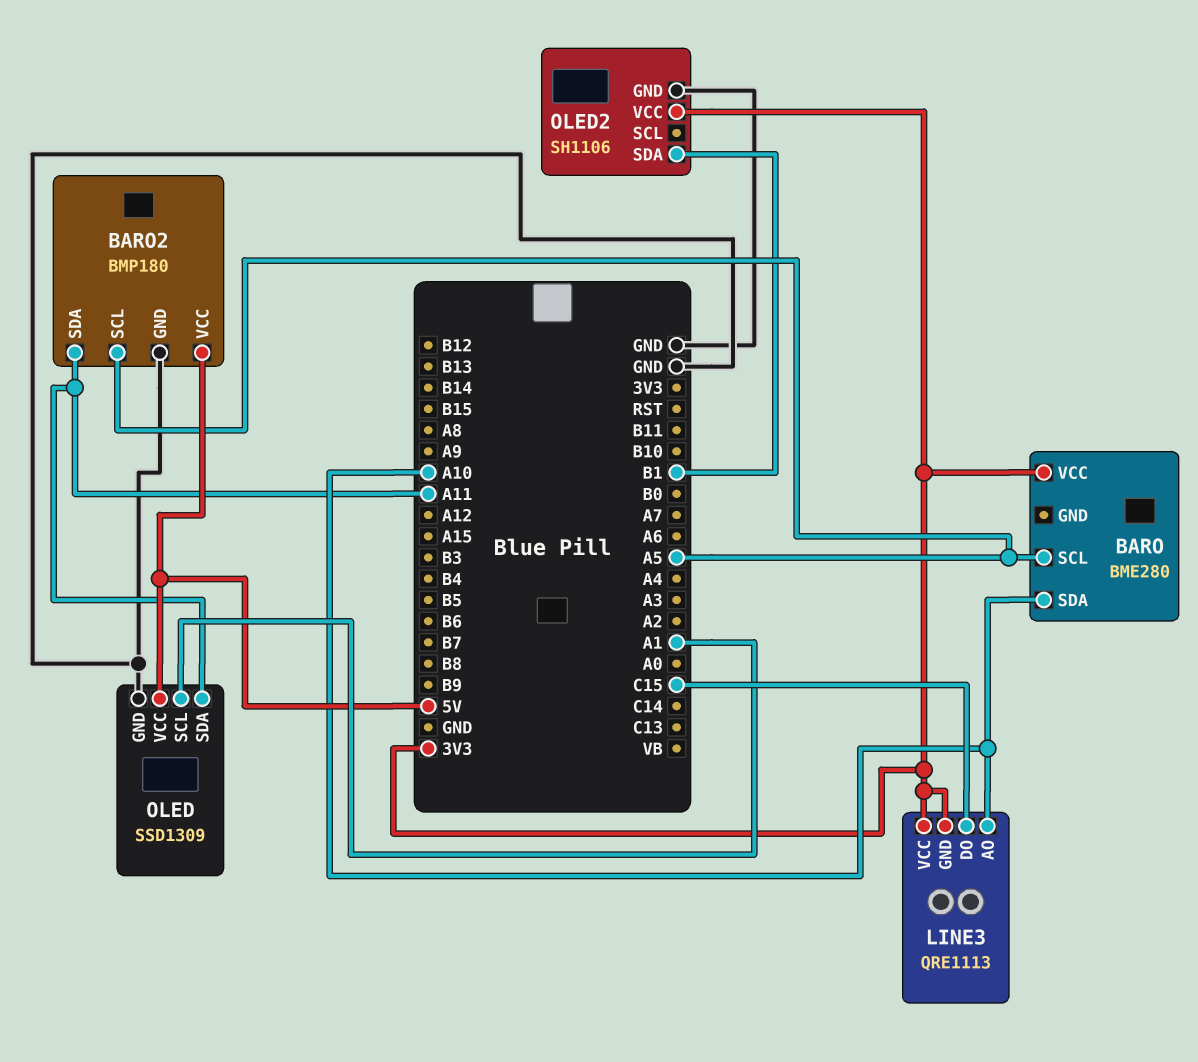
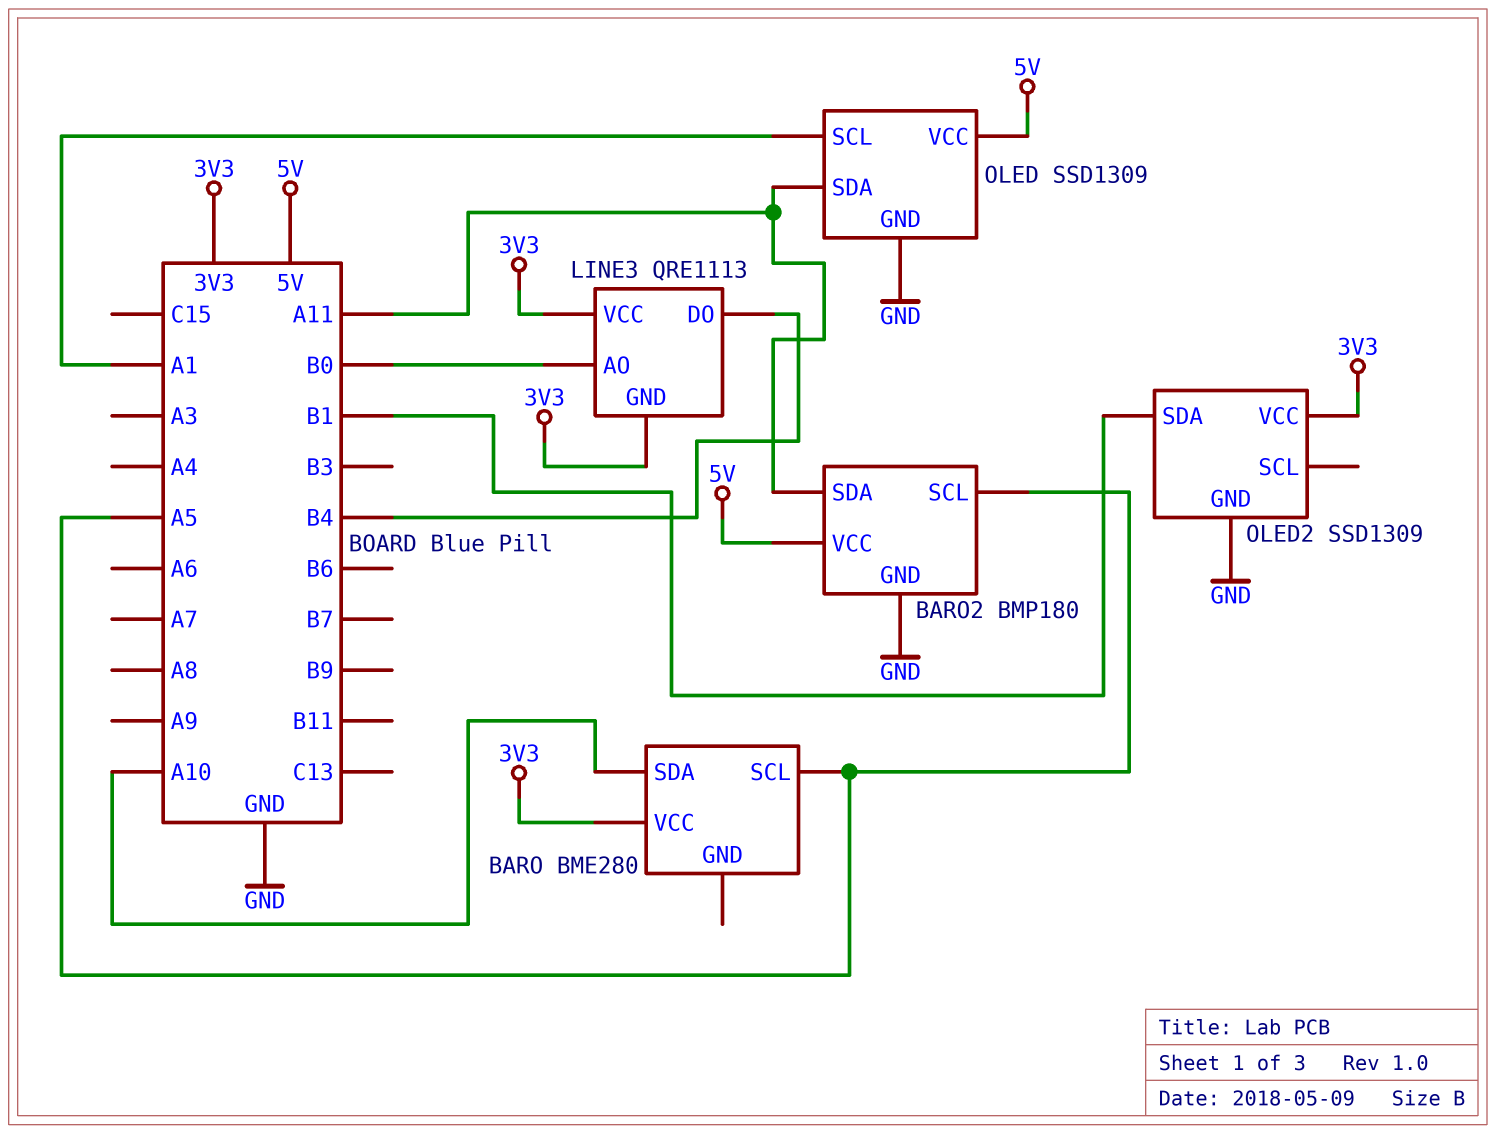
LINE3 pin AO: A10 -> B0
LINE3 pin DO: C15 -> B4
OLED2: SH1106 -> SSD1309

